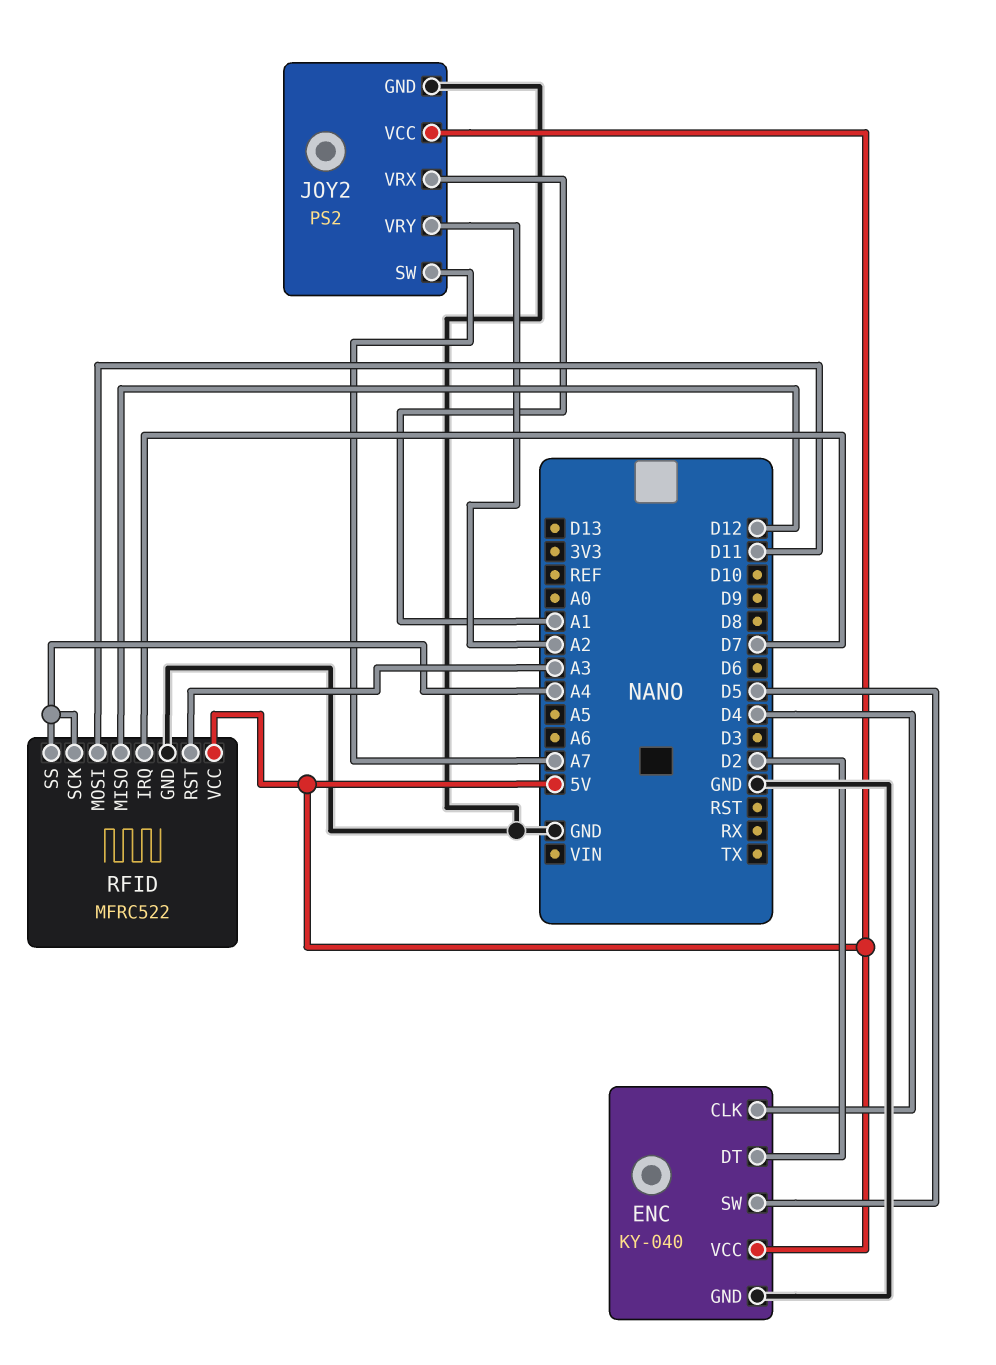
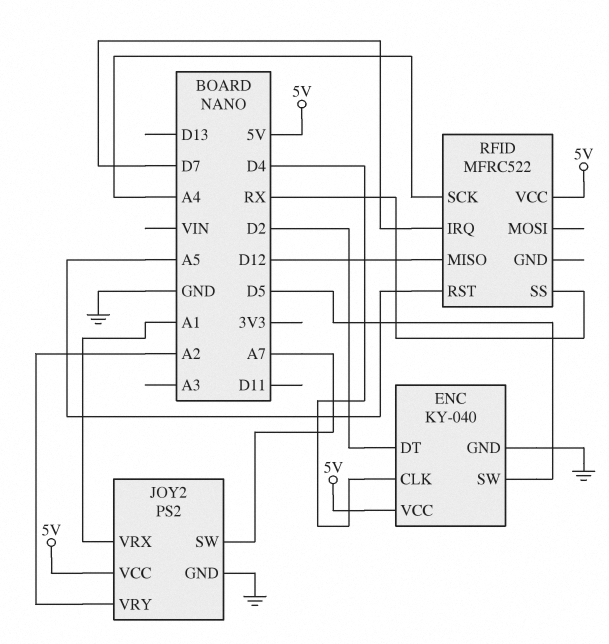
RFID pin GND: GND -> none
RFID pin MOSI: D11 -> none
RFID pin RST: A3 -> A5
RFID pin SS: A4 -> RX

